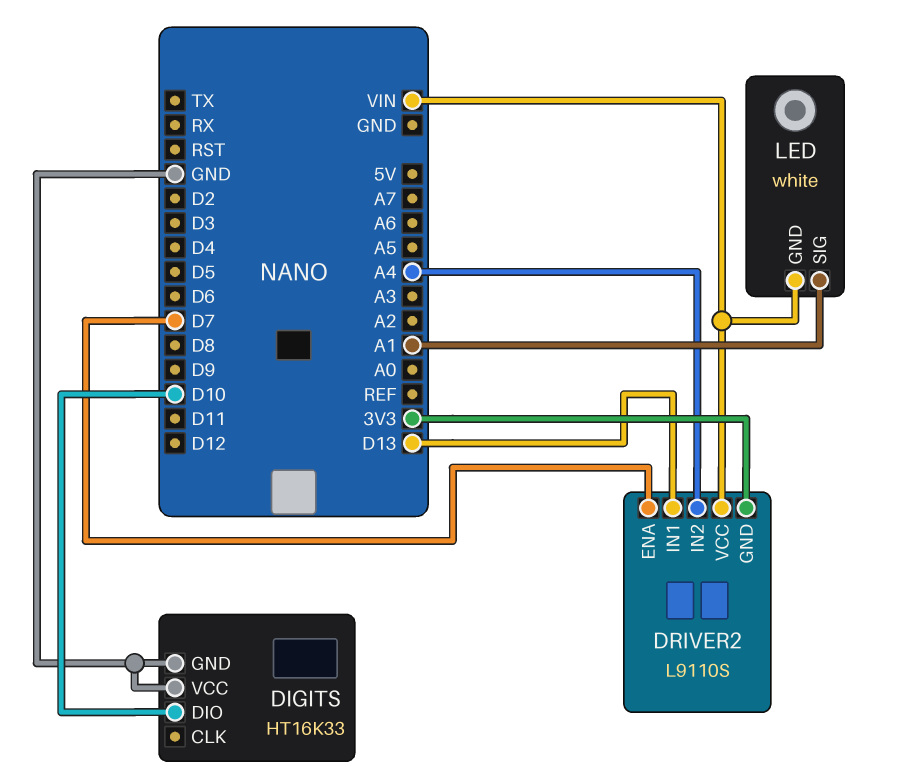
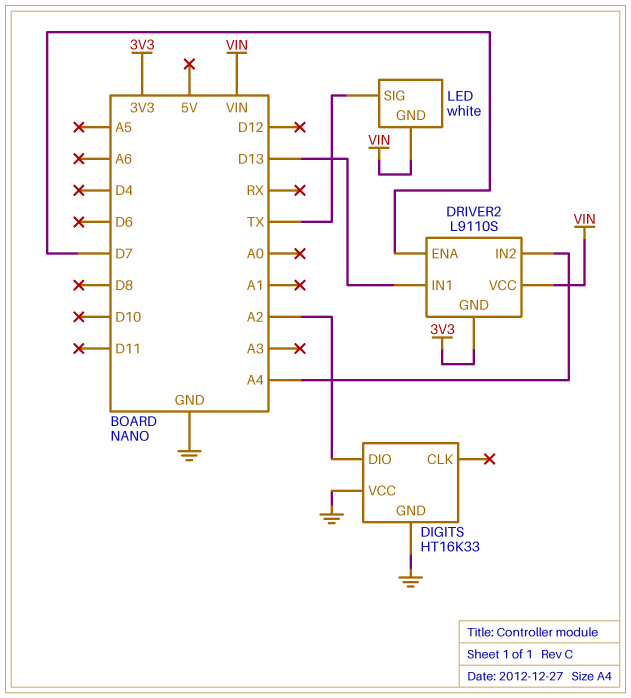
DIGITS pin DIO: D10 -> A2
LED pin SIG: A1 -> TX

